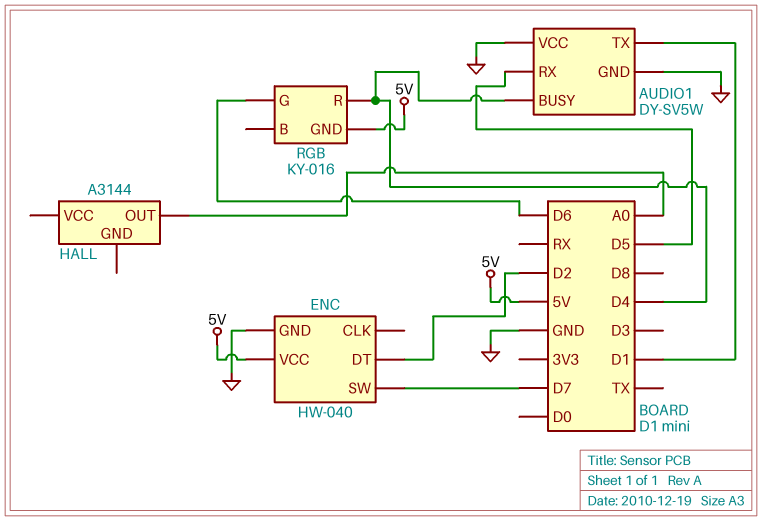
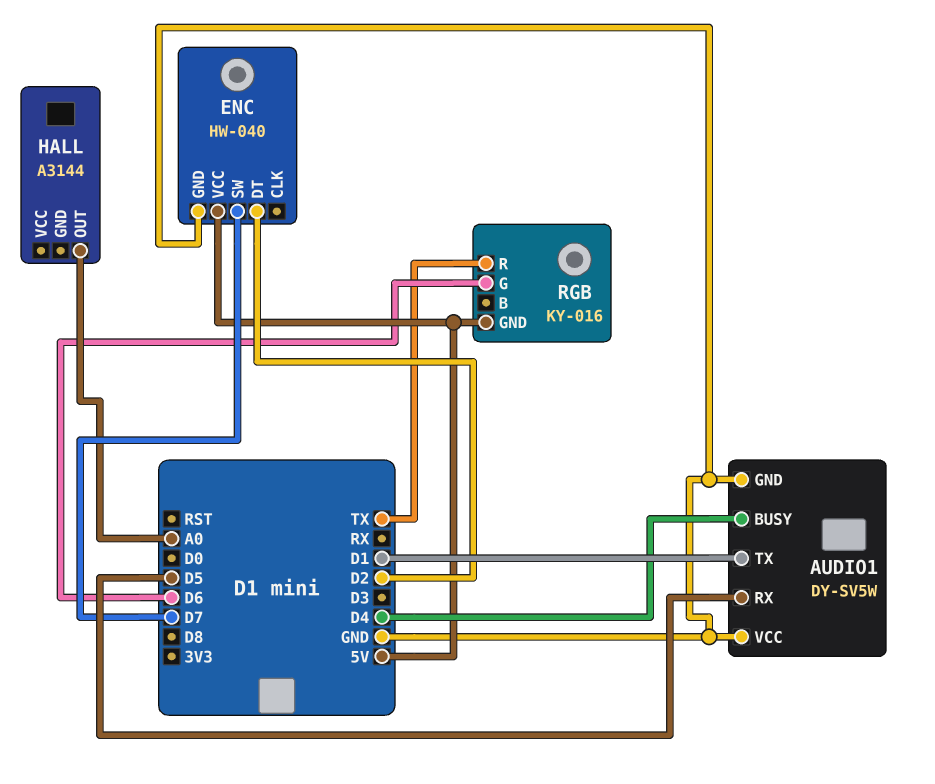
RGB pin R: D4 -> TX

